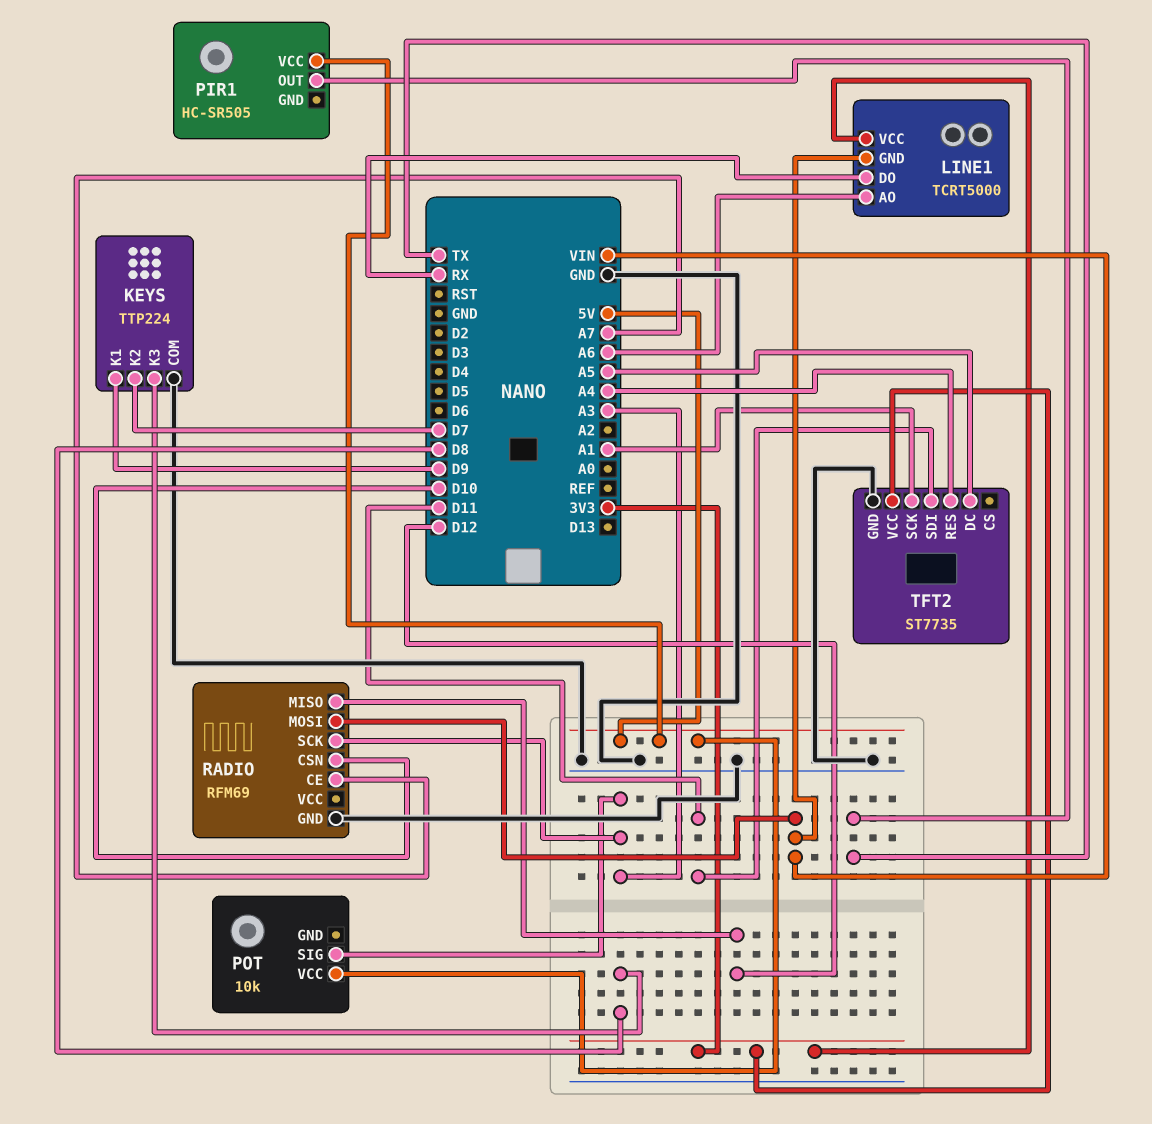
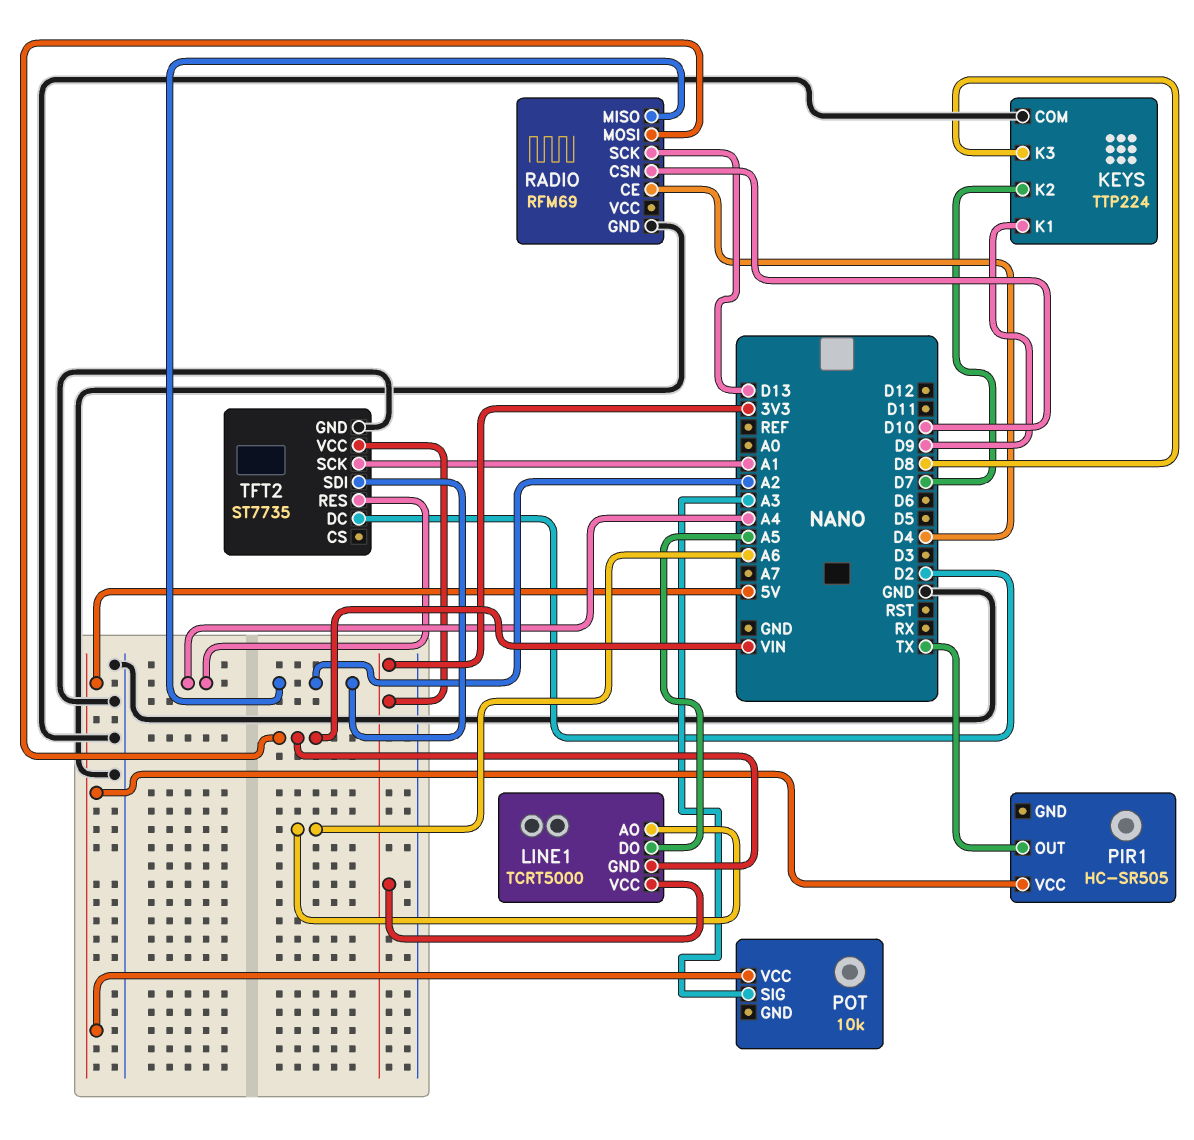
LINE1 pin DO: RX -> A5
RADIO pin CE: A7 -> D4
RADIO pin MISO: D12 -> A2
RADIO pin SCK: A3 -> D13
TFT2 pin DC: A5 -> D2
TFT2 pin SDI: D11 -> A2

